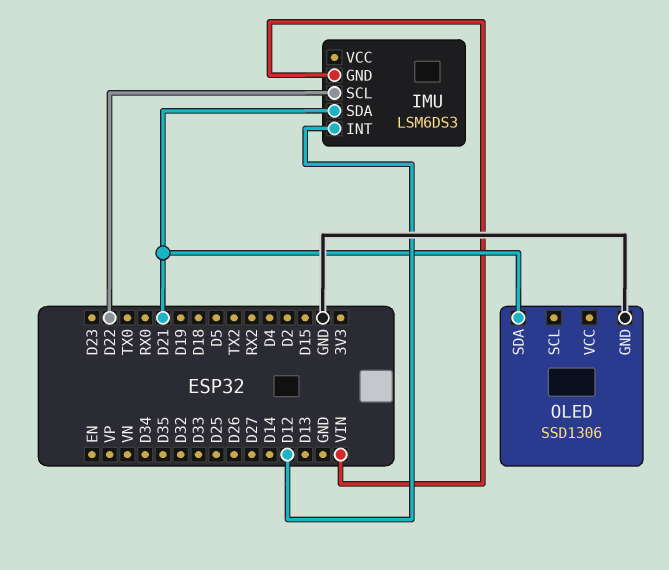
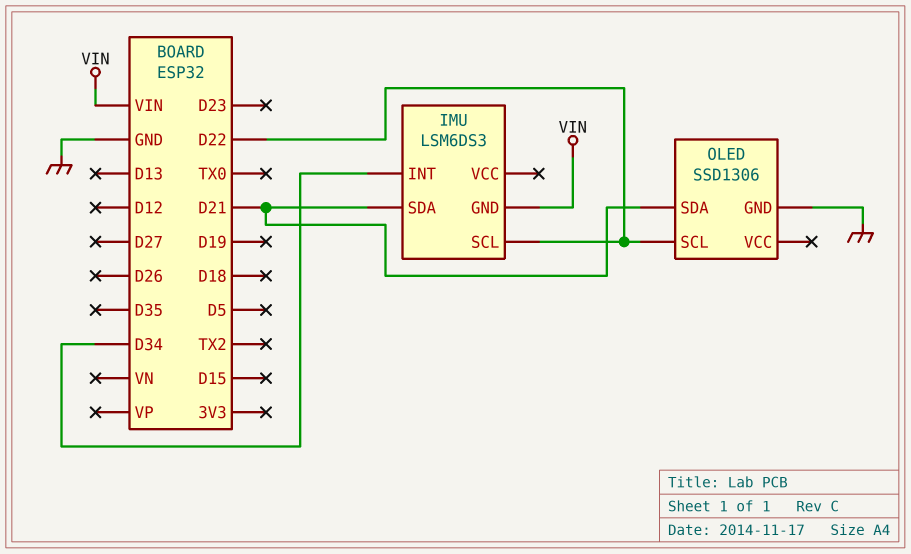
IMU pin INT: D12 -> D34
OLED pin SCL: none -> D22

